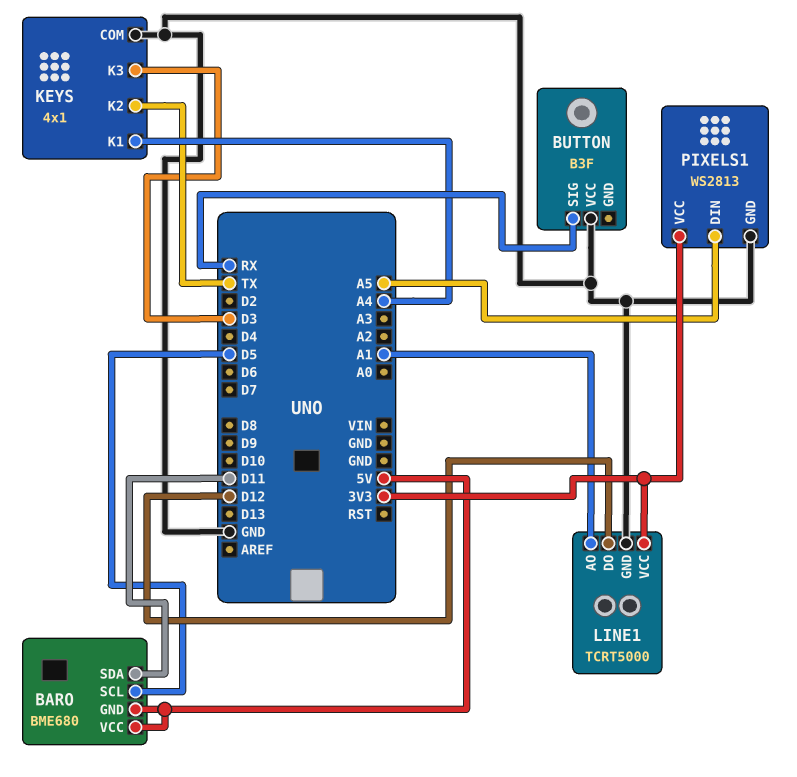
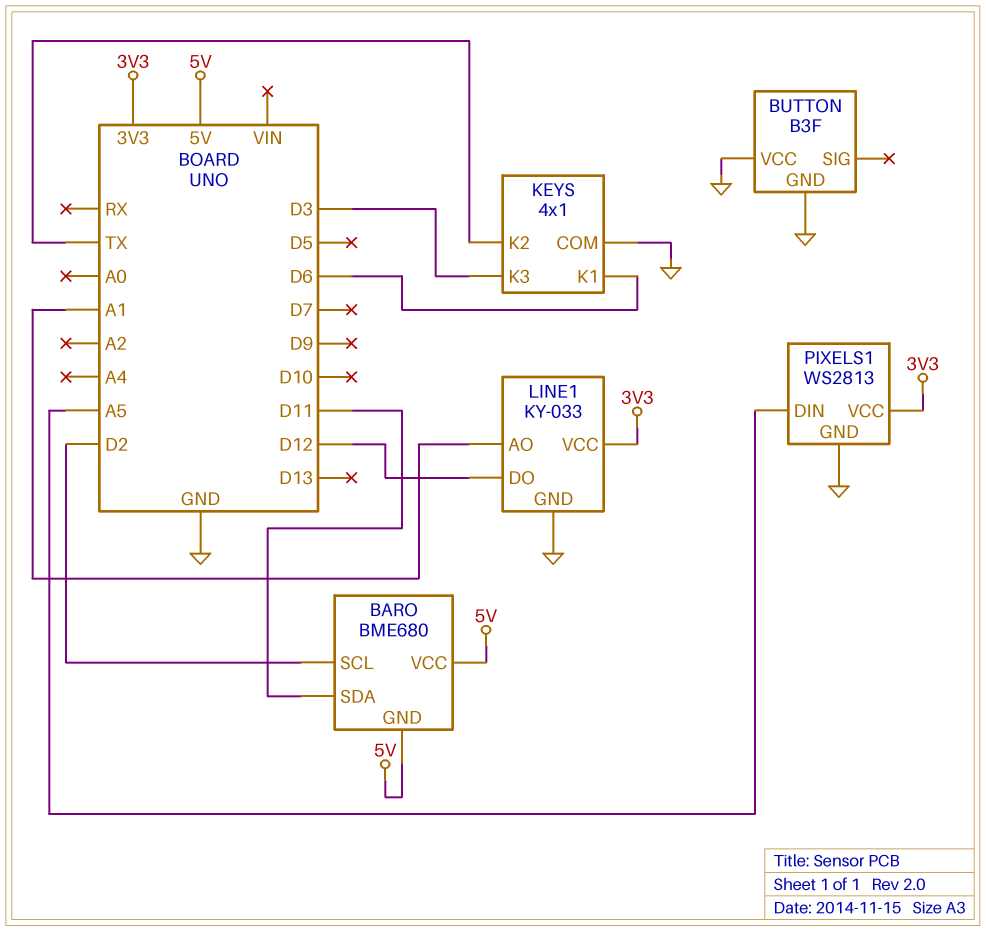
BARO pin SCL: D5 -> D2
BUTTON pin GND: none -> GND
BUTTON pin SIG: RX -> none
KEYS pin K1: A4 -> D6
LINE1: TCRT5000 -> KY-033

